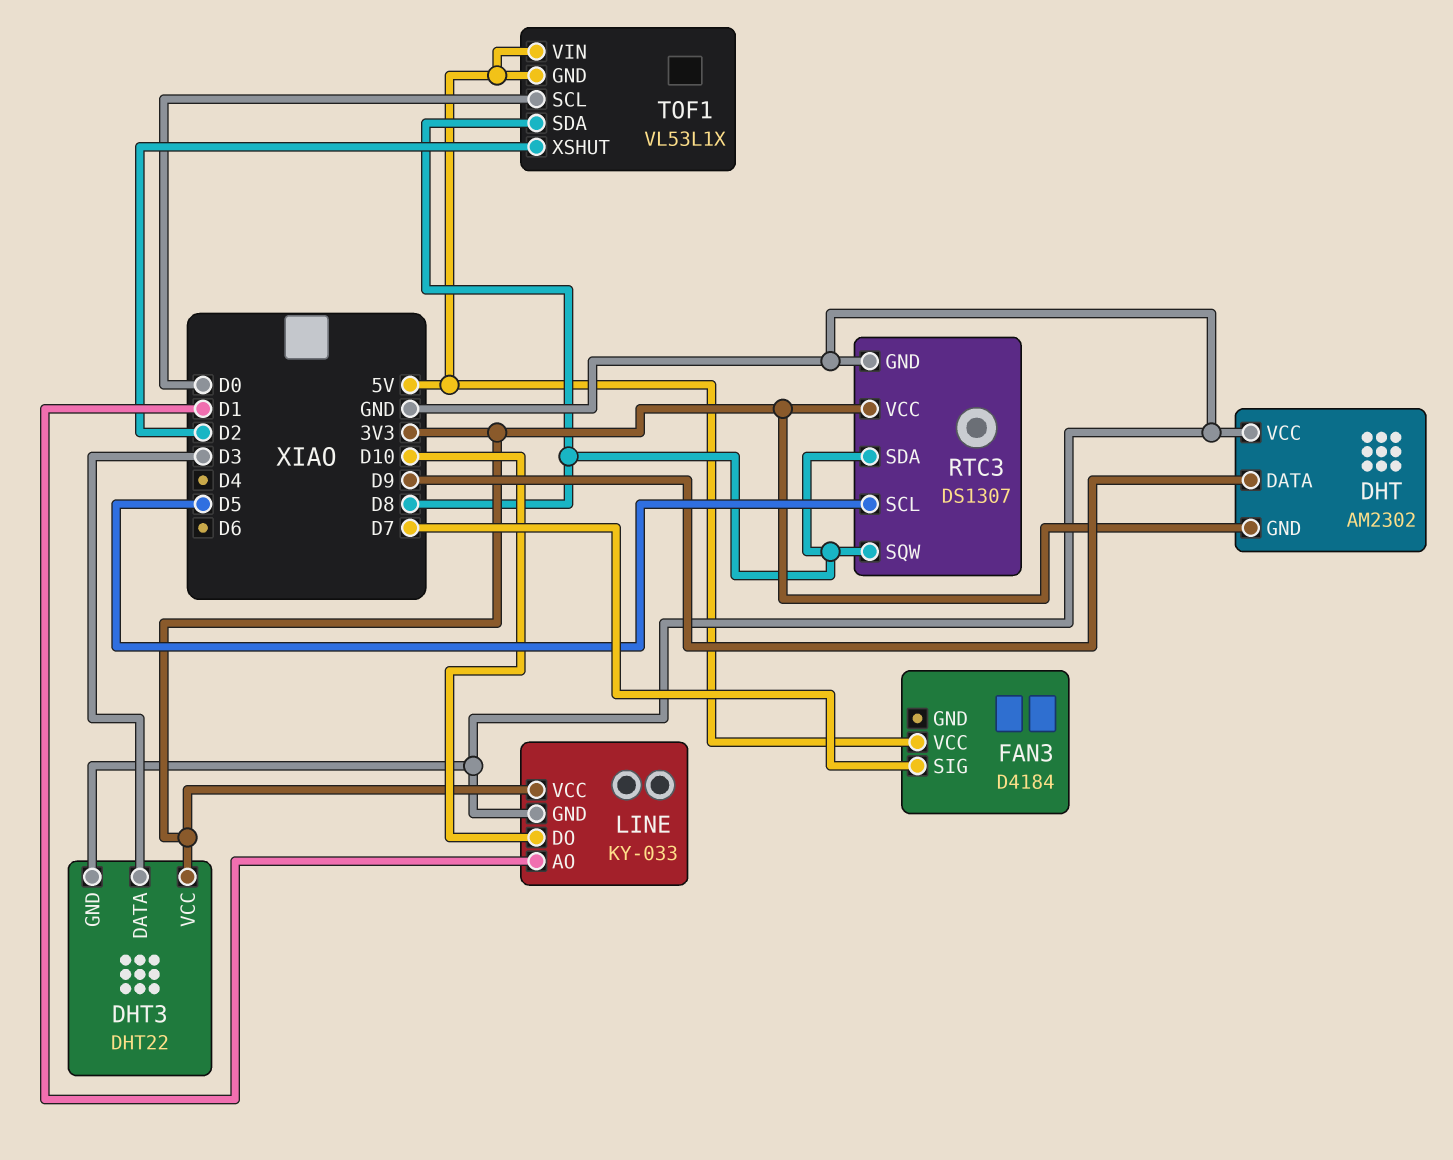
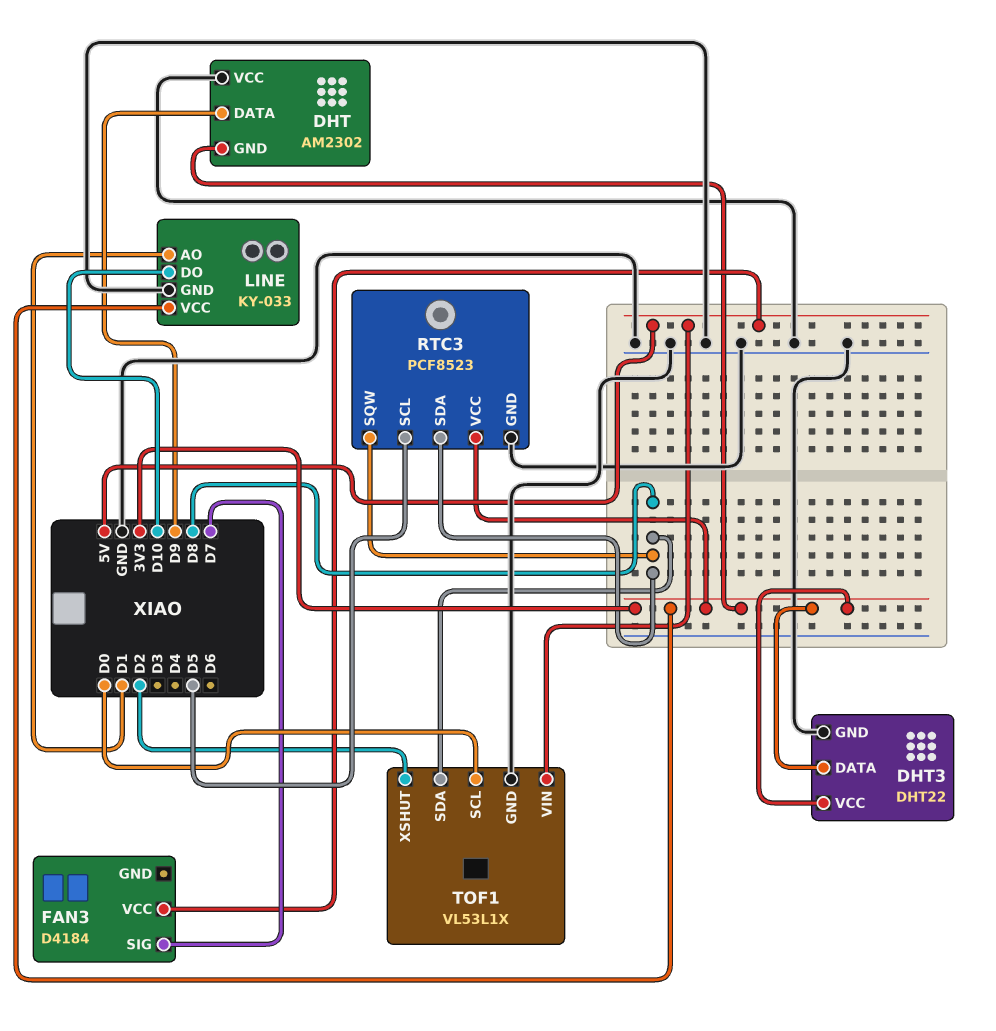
DHT3 pin DATA: D3 -> 3V3
RTC3: DS1307 -> PCF8523
TOF1 pin GND: 5V -> GND

